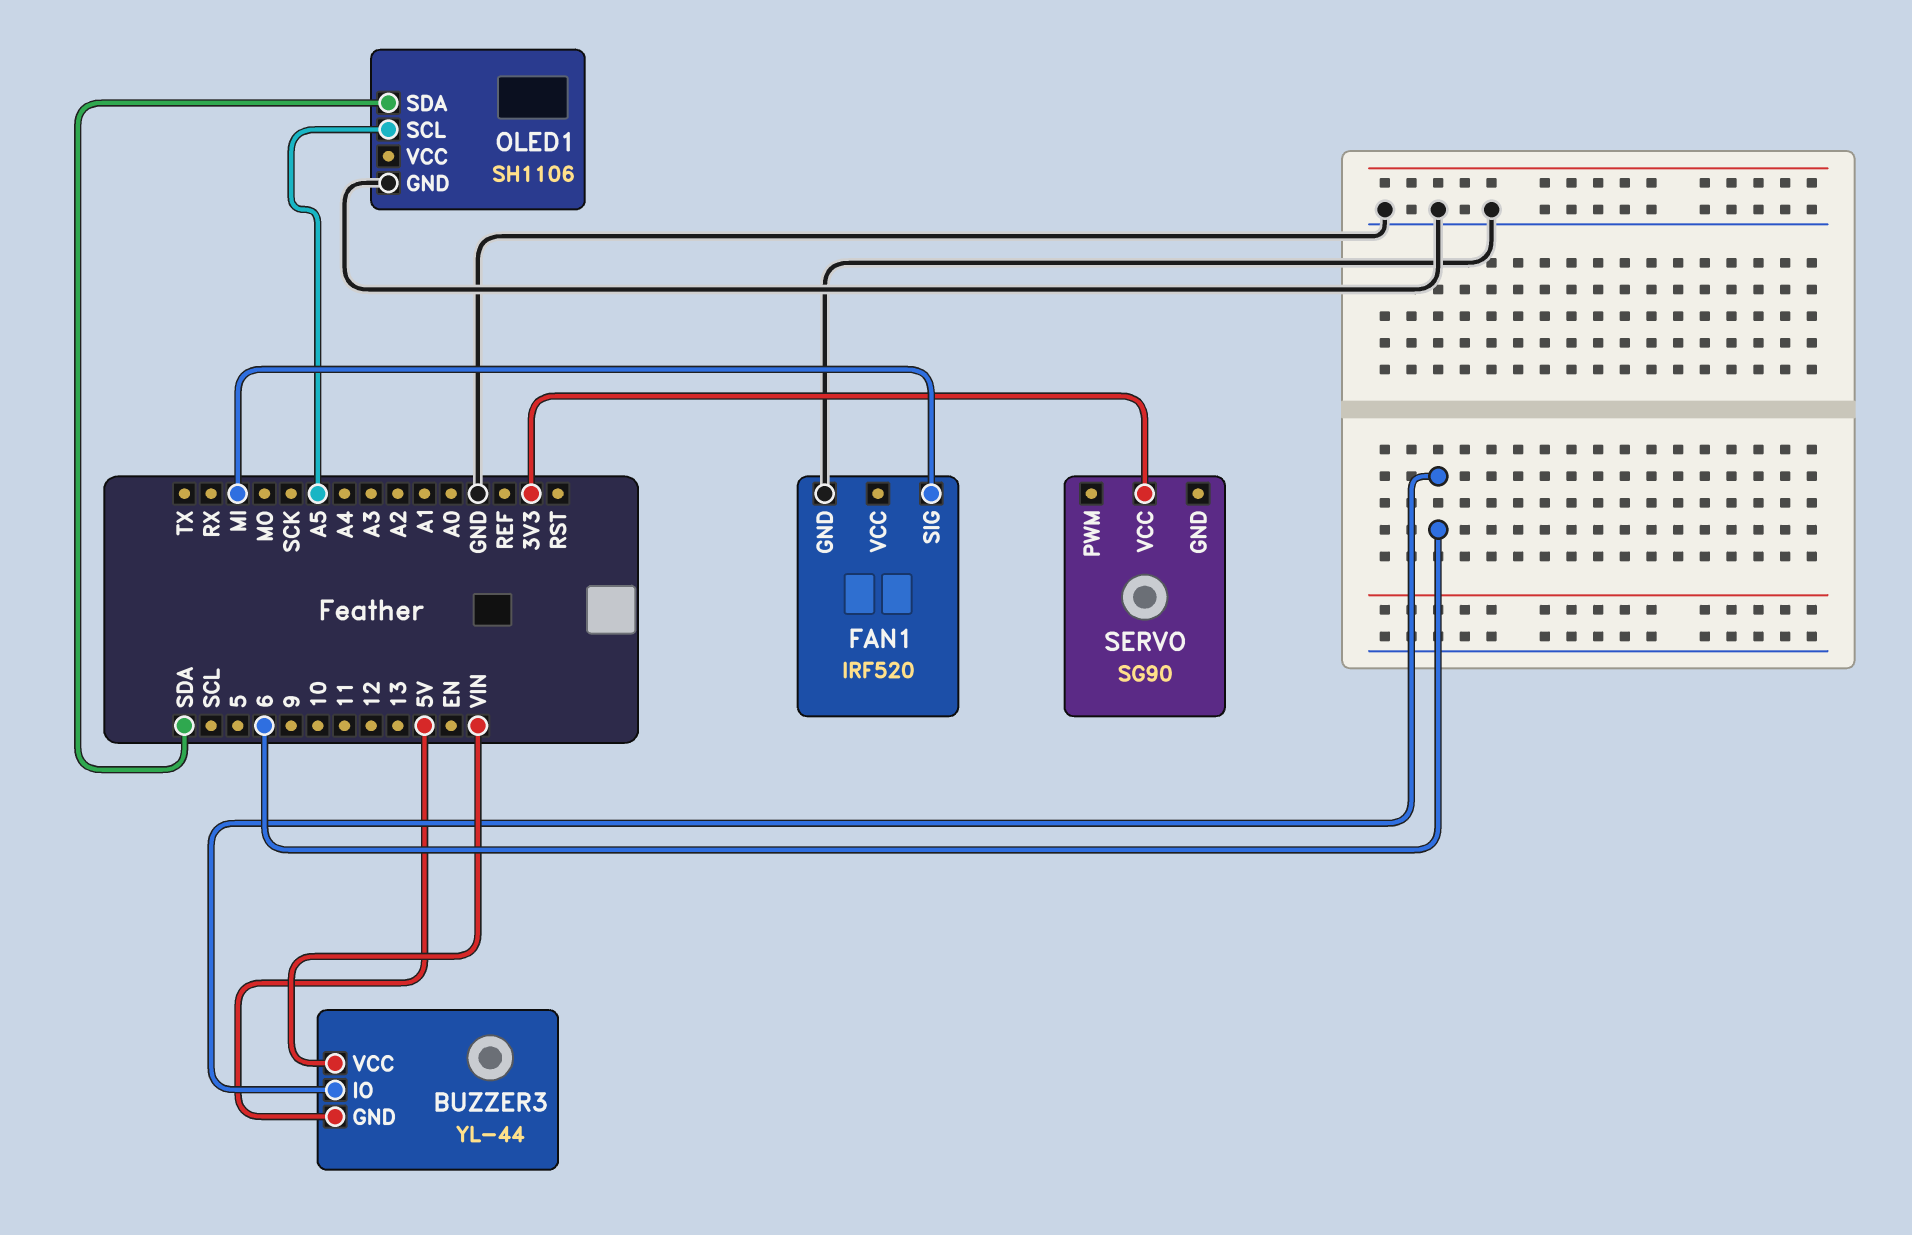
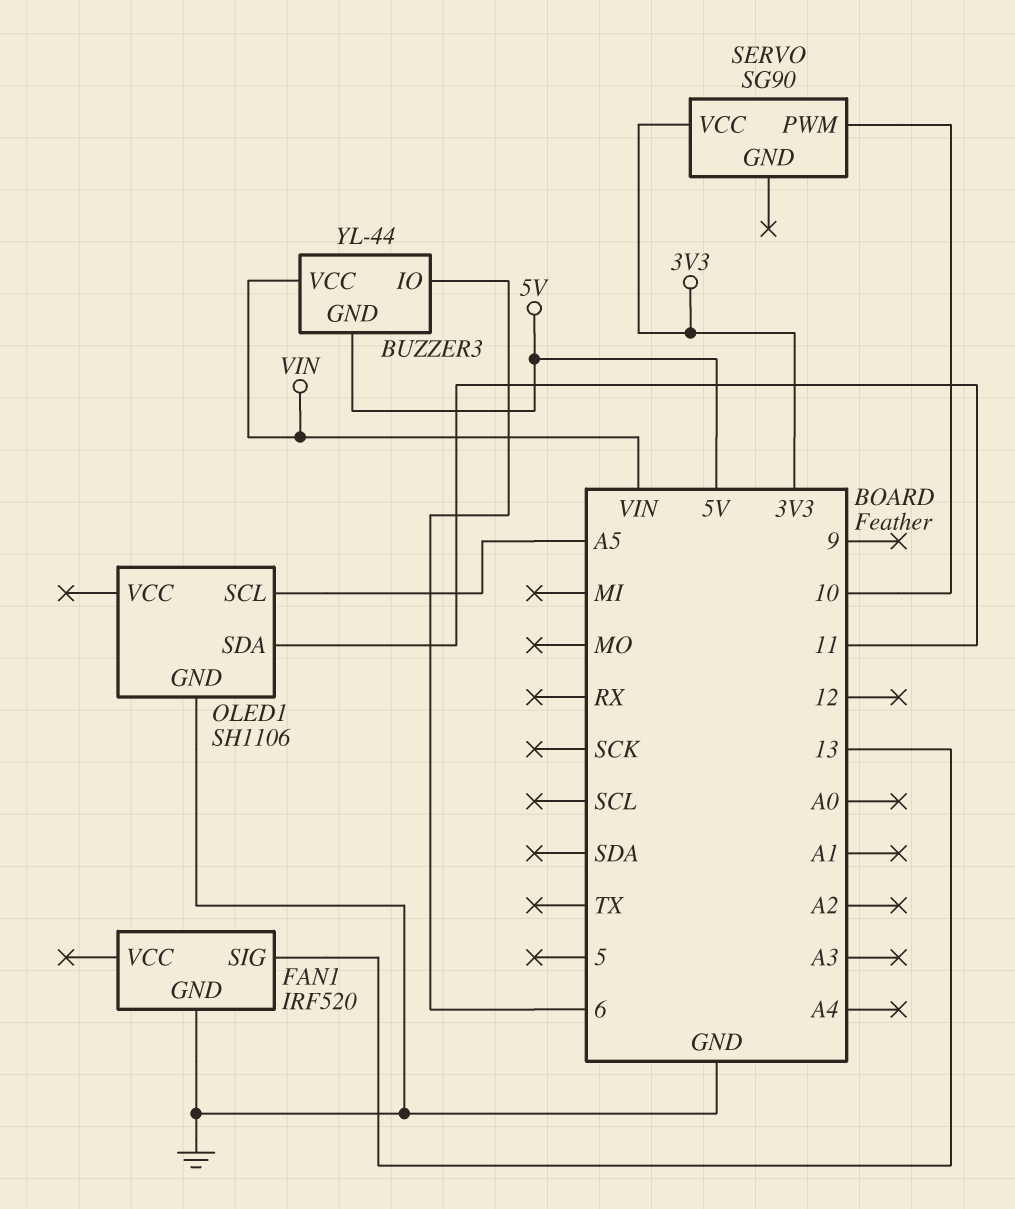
FAN1 pin SIG: MI -> 13
OLED1 pin SDA: SDA -> 11
SERVO pin PWM: none -> 10

